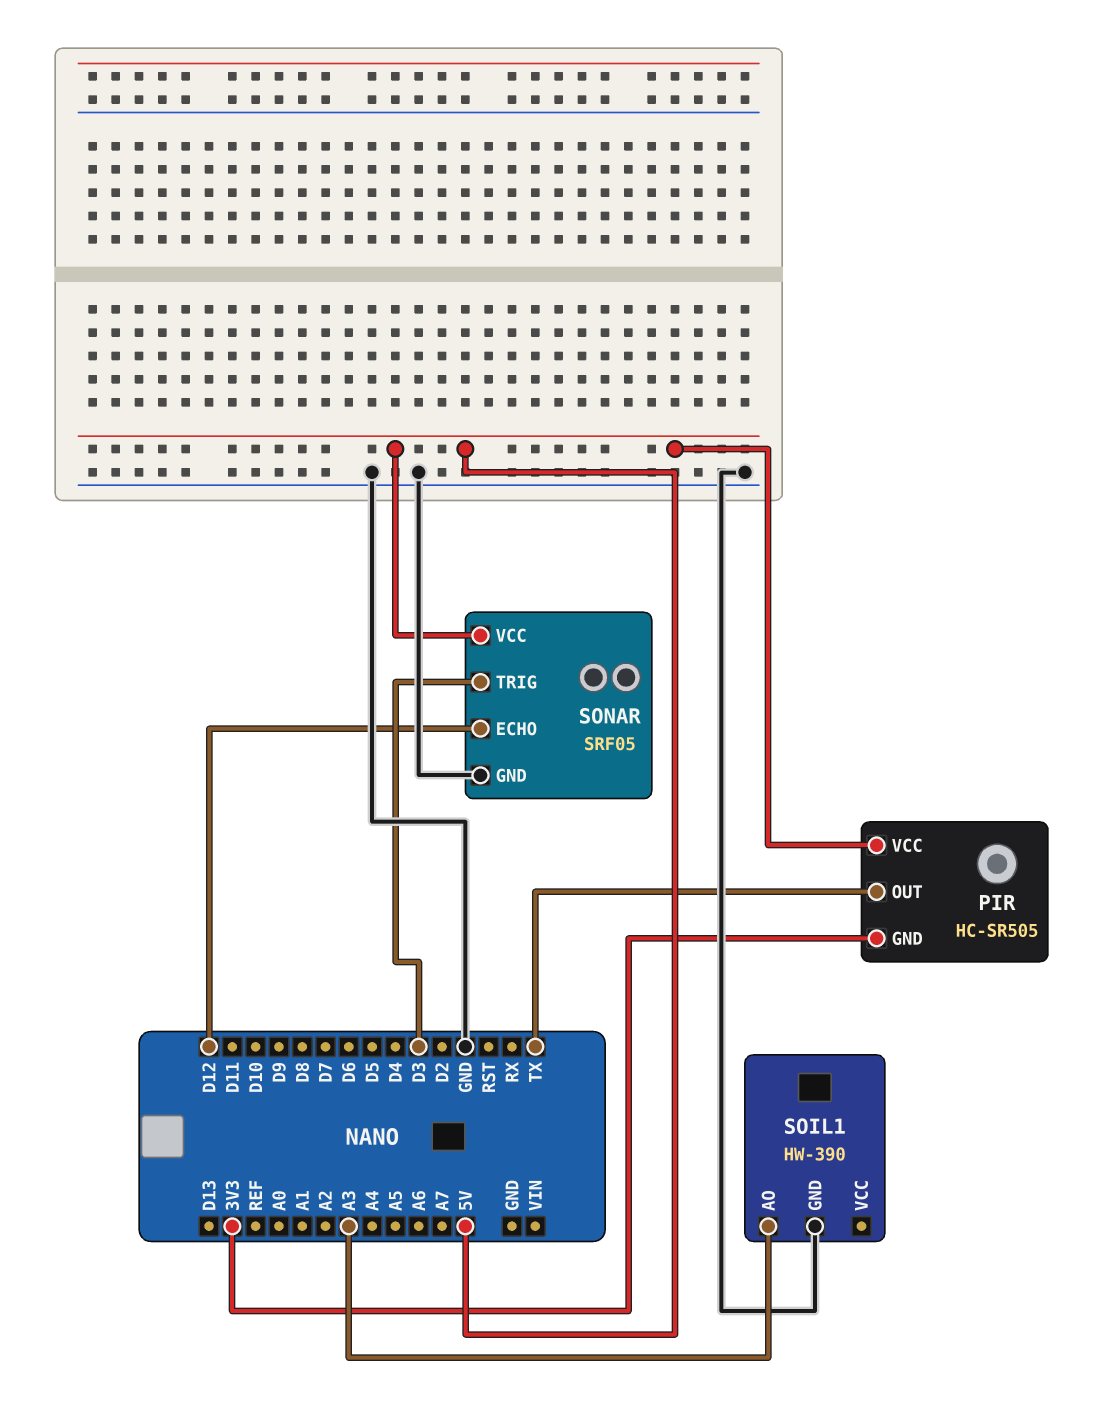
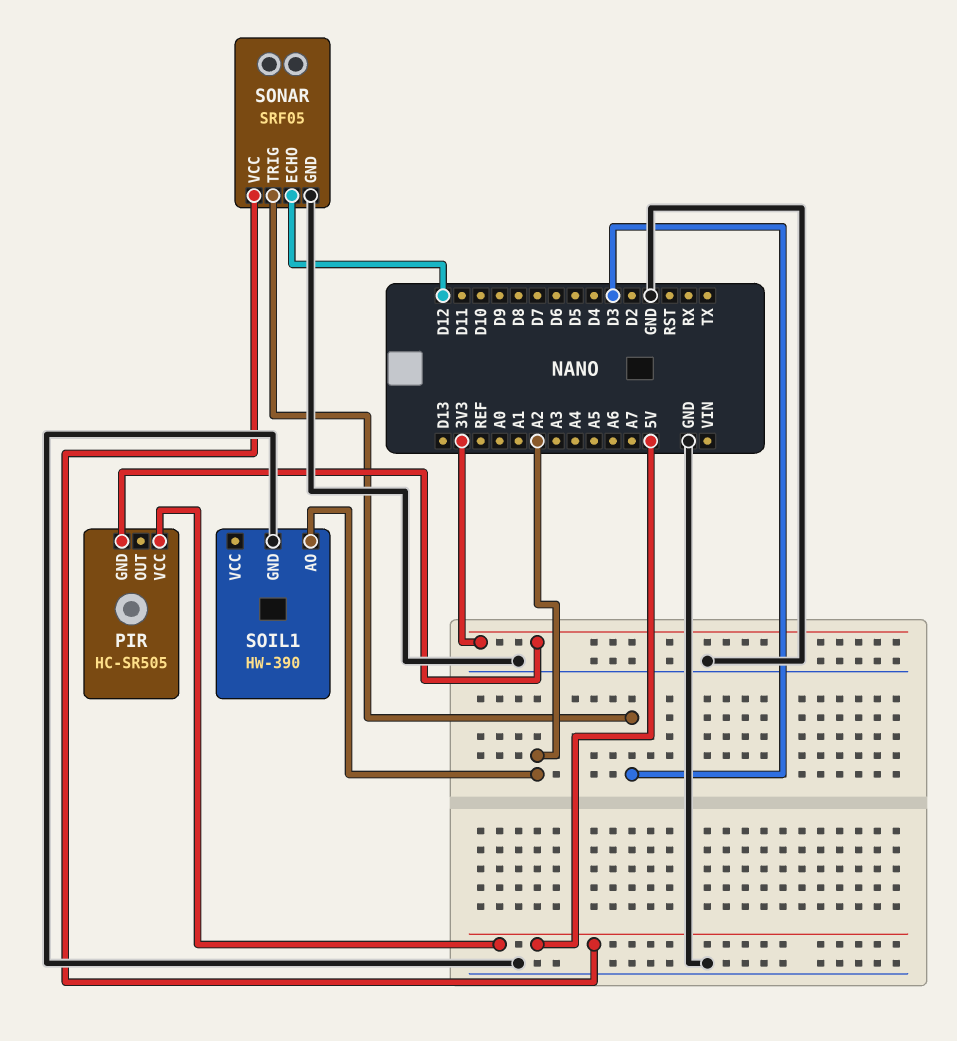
PIR pin OUT: TX -> none
SOIL1 pin AO: A3 -> A2

